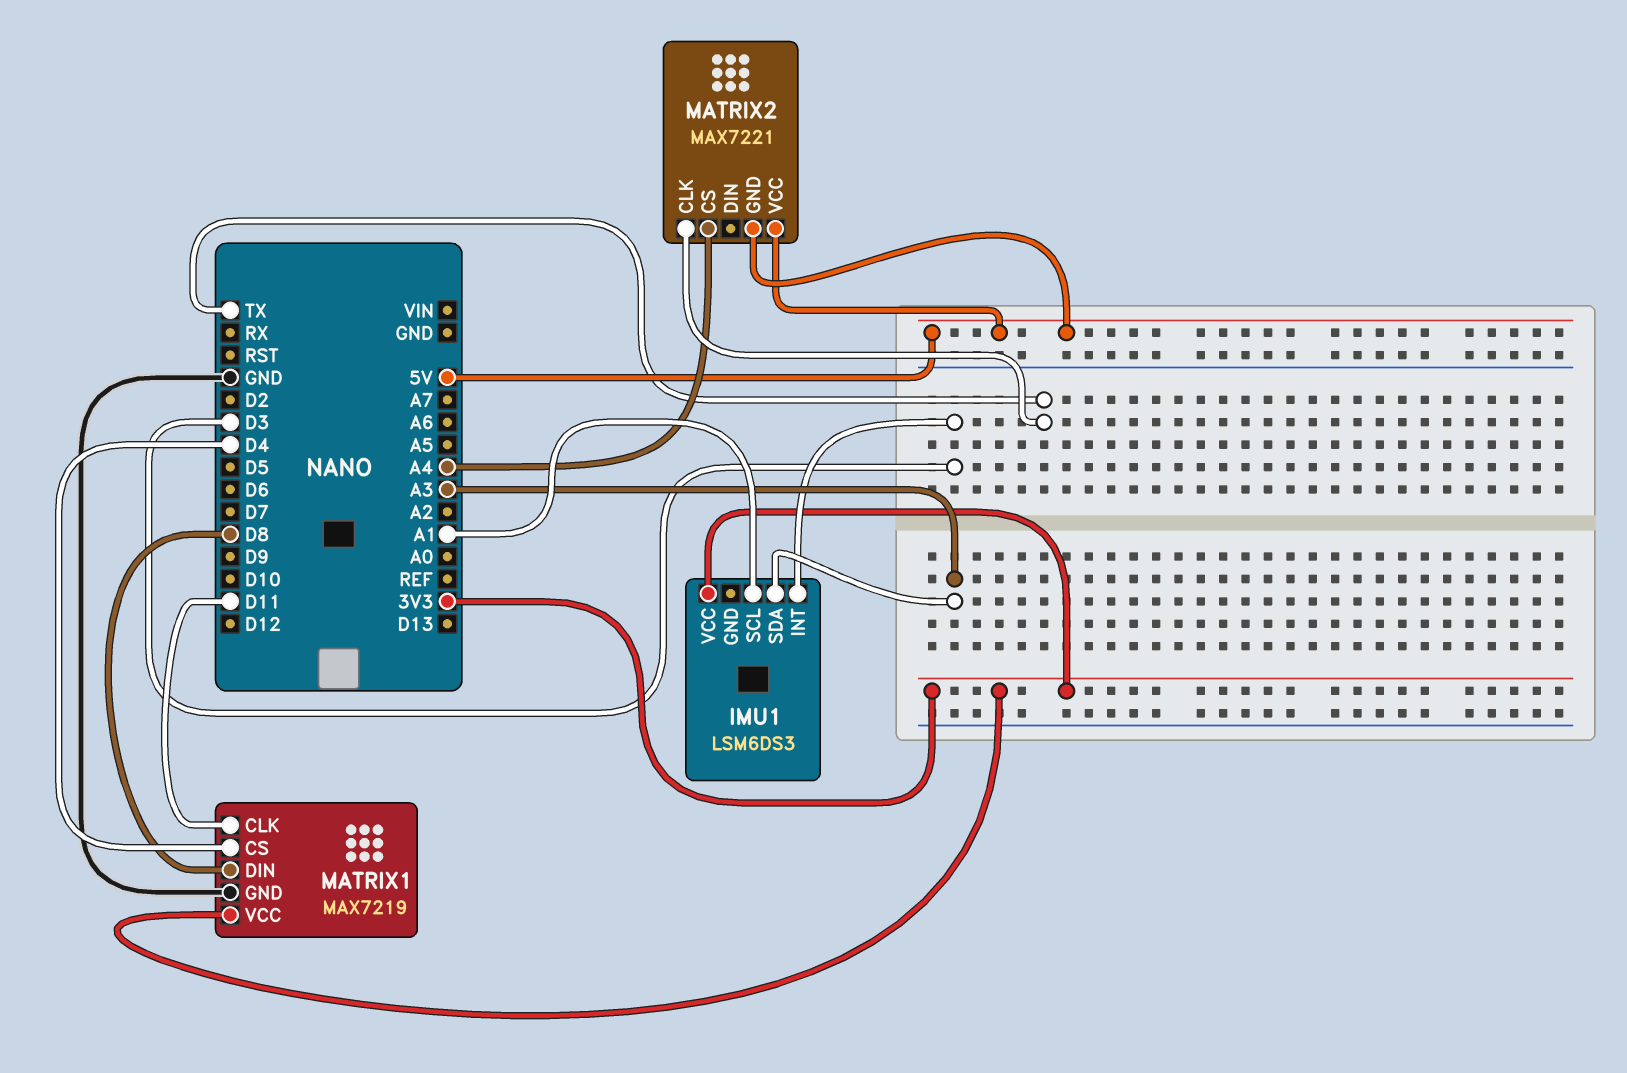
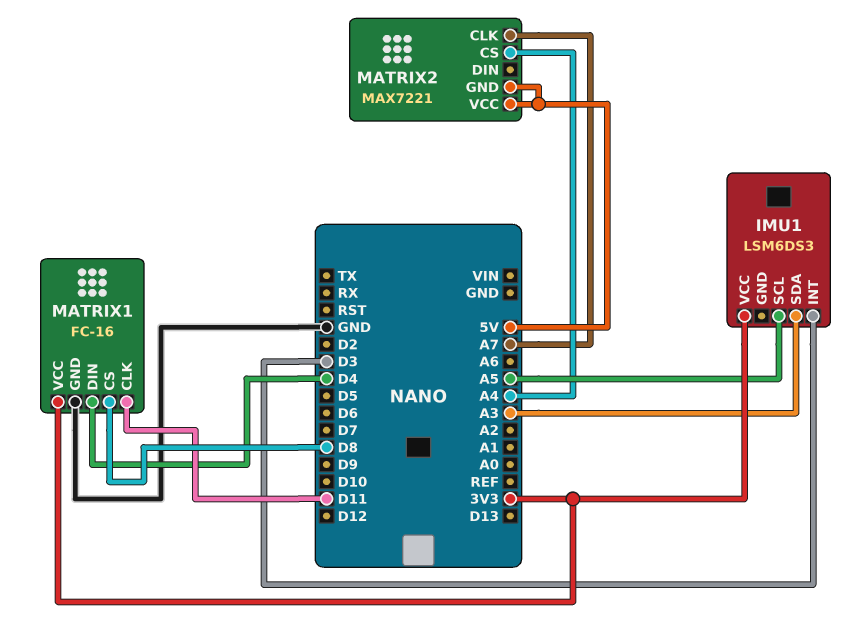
IMU1 pin SCL: A1 -> A5
MATRIX1: MAX7219 -> FC-16
MATRIX1 pin CS: D4 -> D8
MATRIX1 pin DIN: D8 -> D4
MATRIX2 pin CLK: TX -> A7

